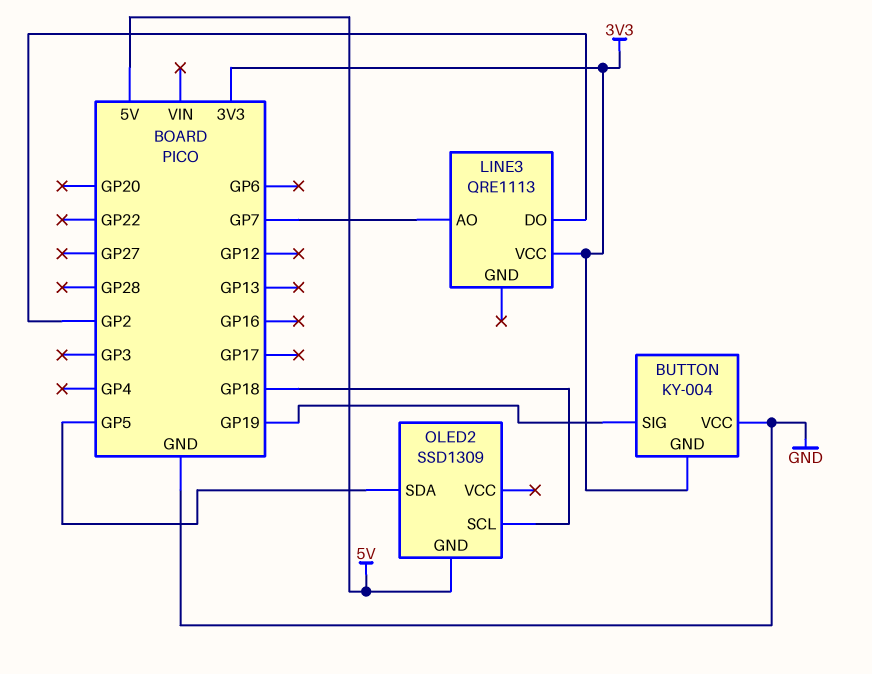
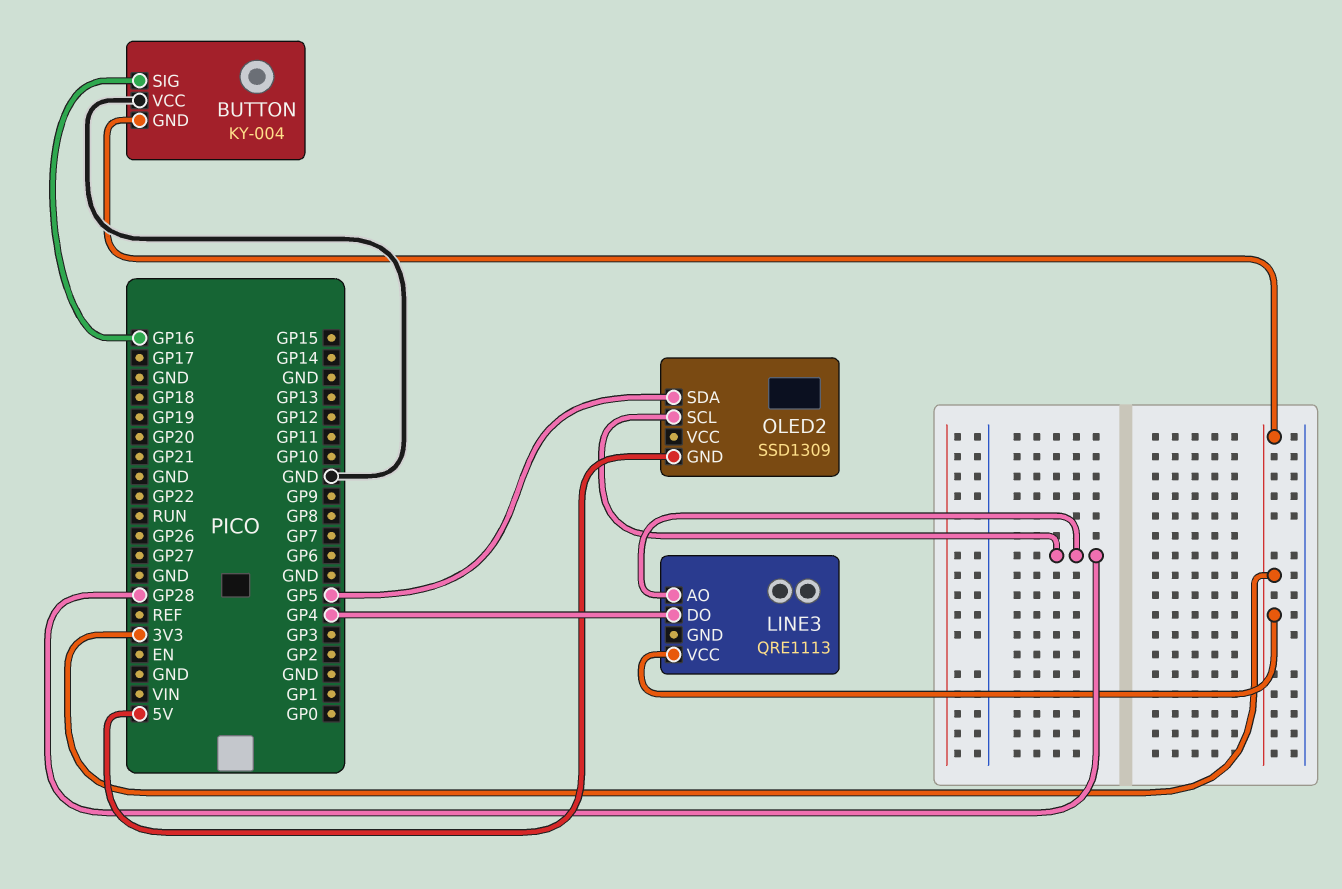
BUTTON pin SIG: GP19 -> GP16
LINE3 pin AO: GP7 -> GP28
LINE3 pin DO: GP2 -> GP4
OLED2 pin SCL: GP18 -> GP28

